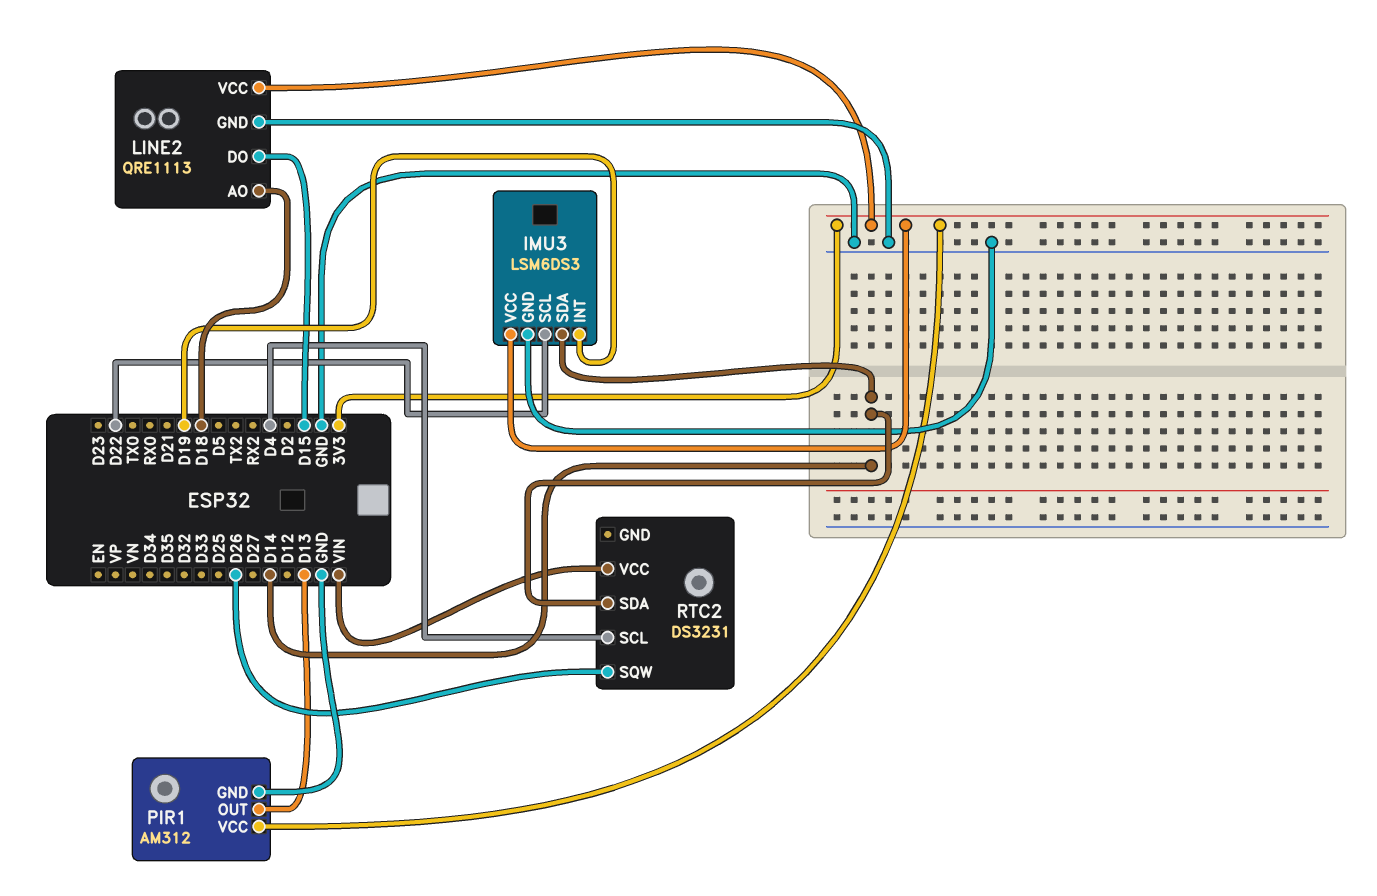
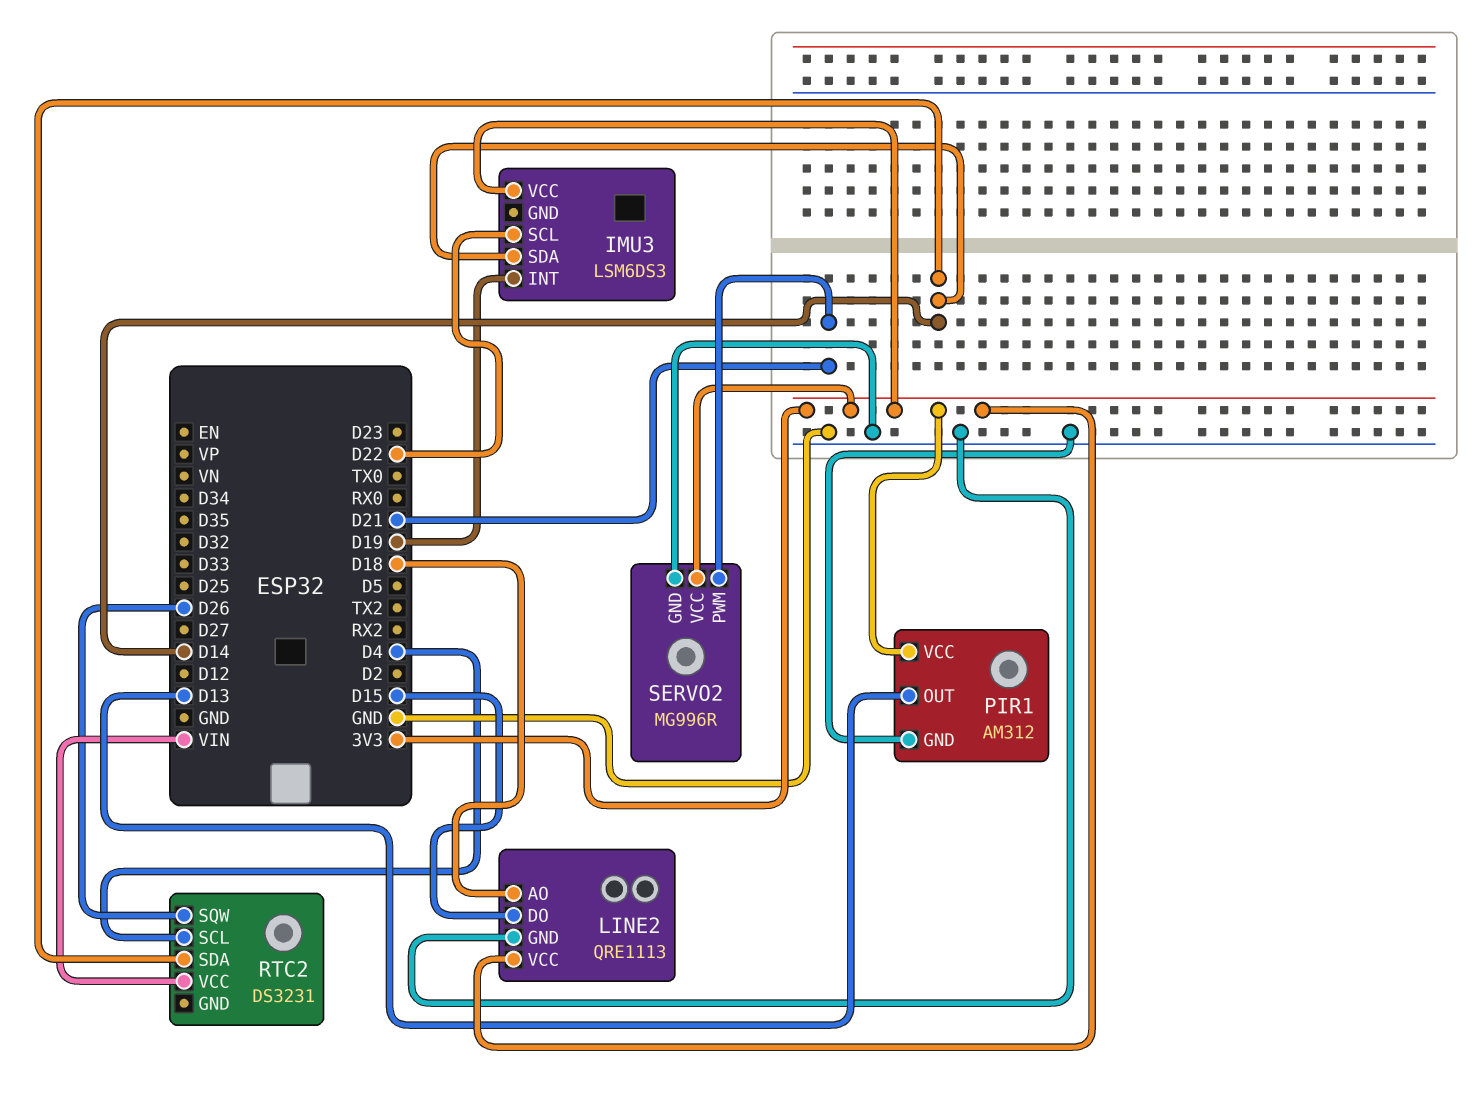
IMU3 pin GND: GND -> none
SERVO2: none -> MG996R
SERVO2 pin GND: none -> GND
SERVO2 pin PWM: none -> D21
SERVO2 pin VCC: none -> 3V3

